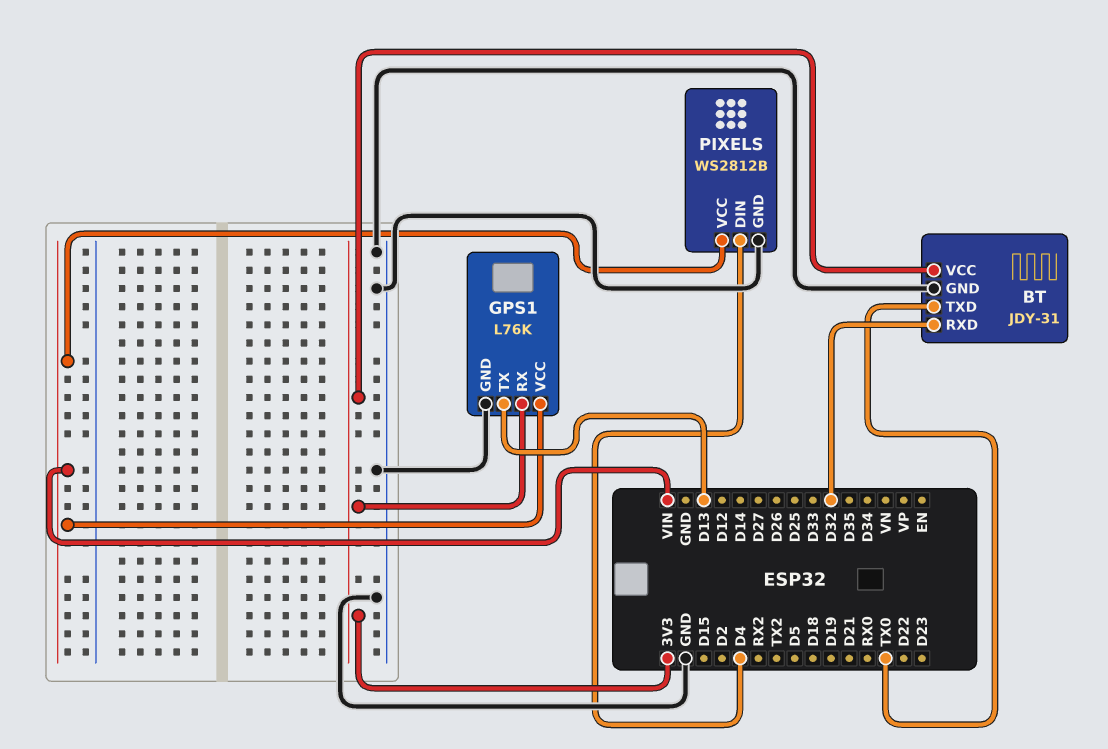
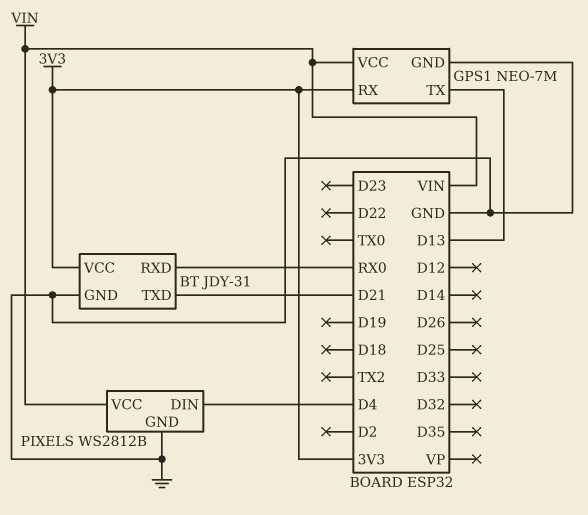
BT pin RXD: D32 -> RX0
BT pin TXD: TX0 -> D21
GPS1: L76K -> NEO-7M

